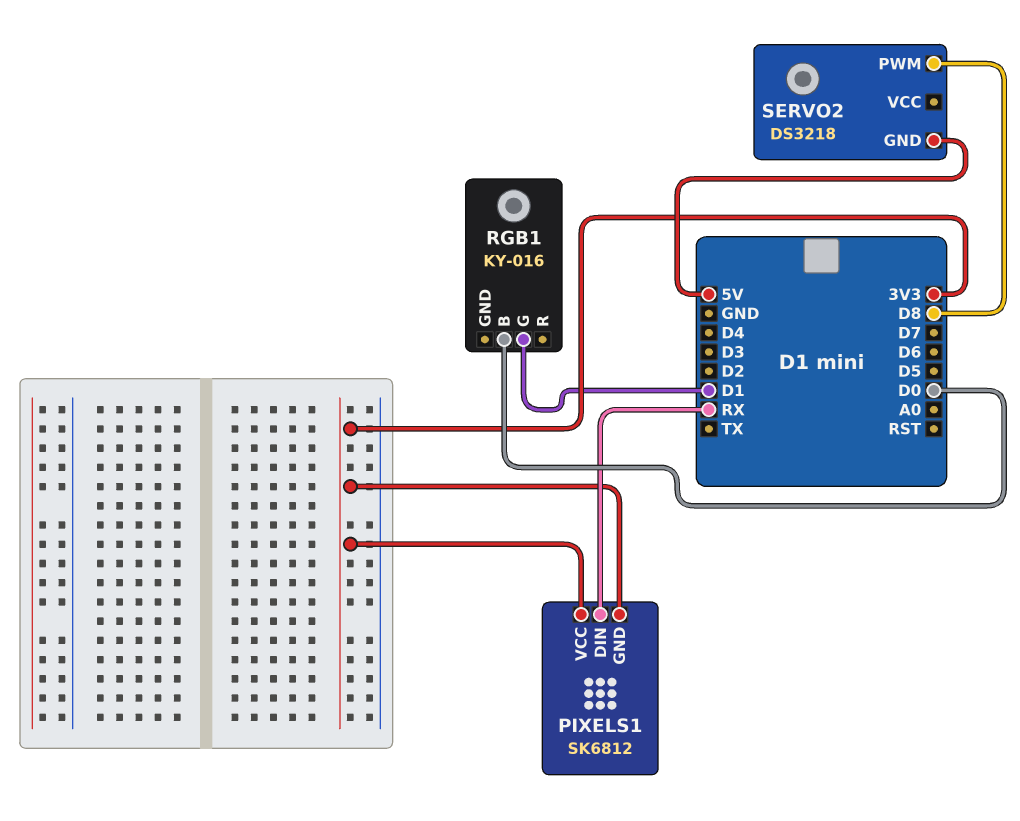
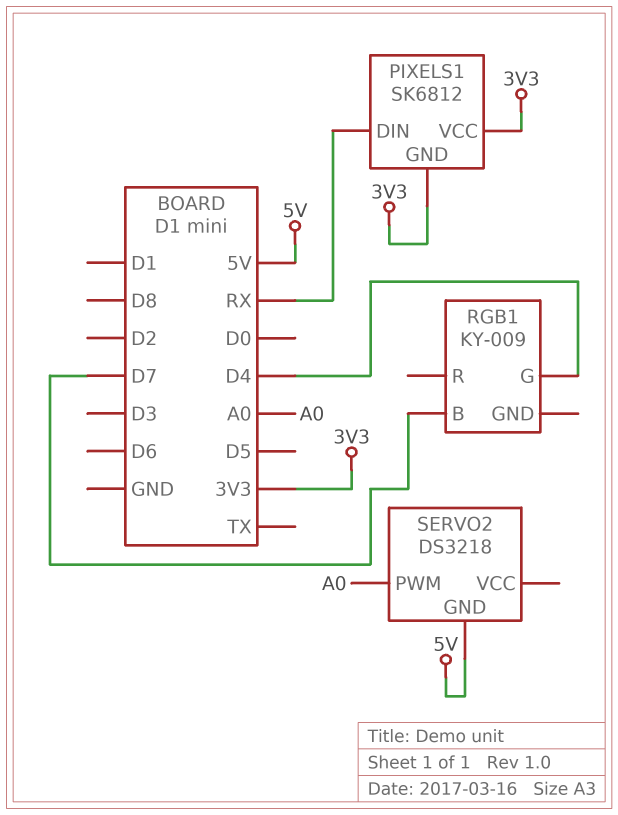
RGB1: KY-016 -> KY-009
RGB1 pin B: D0 -> D7
RGB1 pin G: D1 -> D4
SERVO2 pin PWM: D8 -> A0

